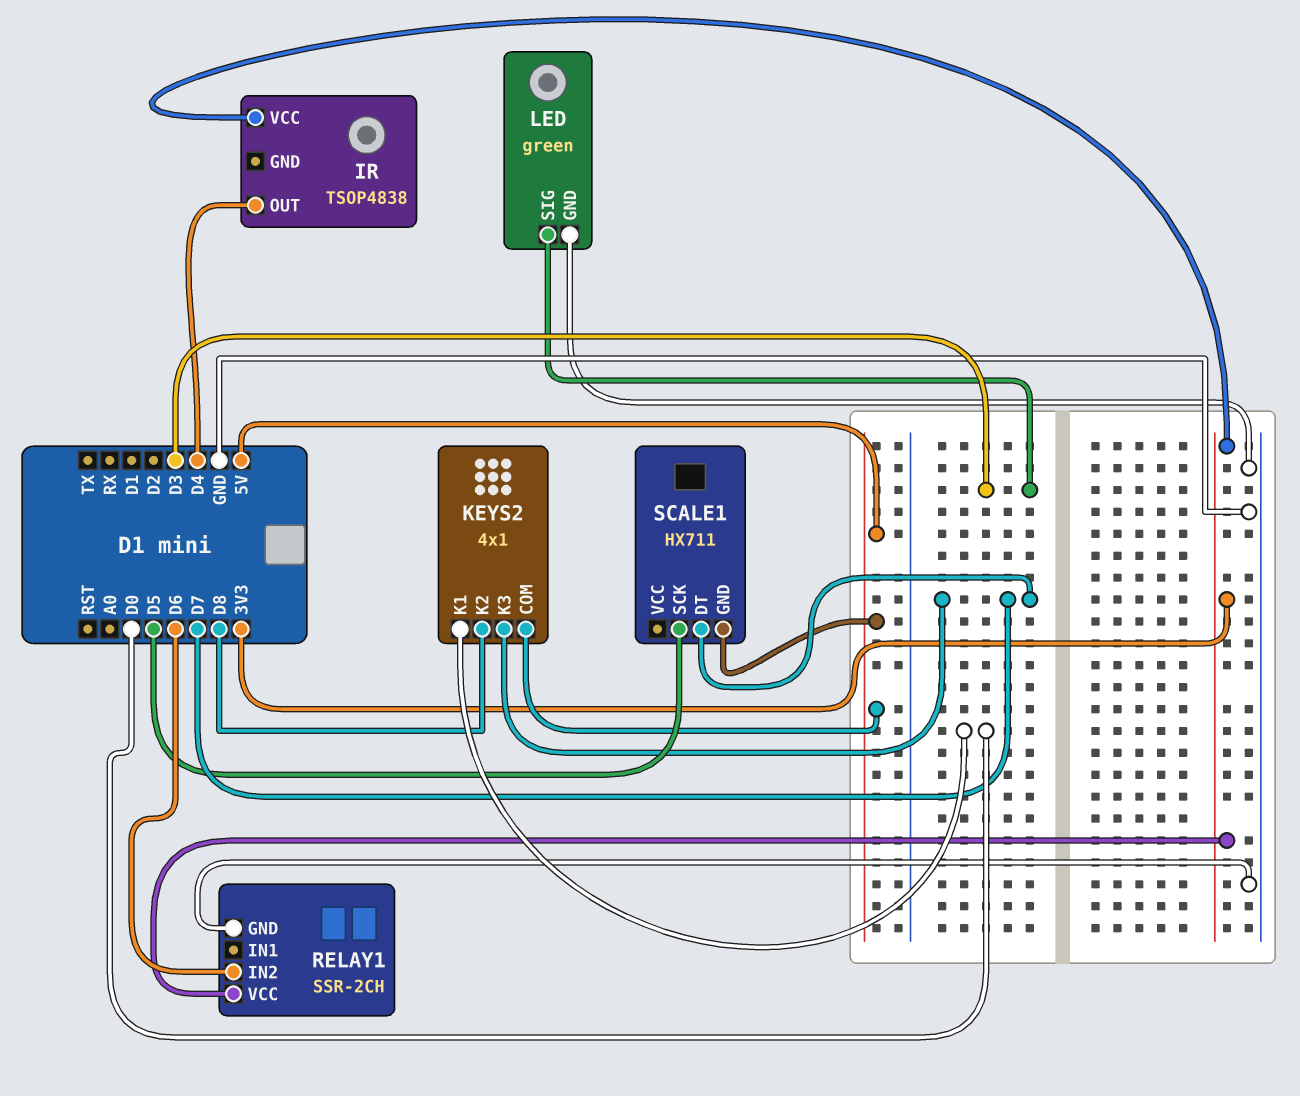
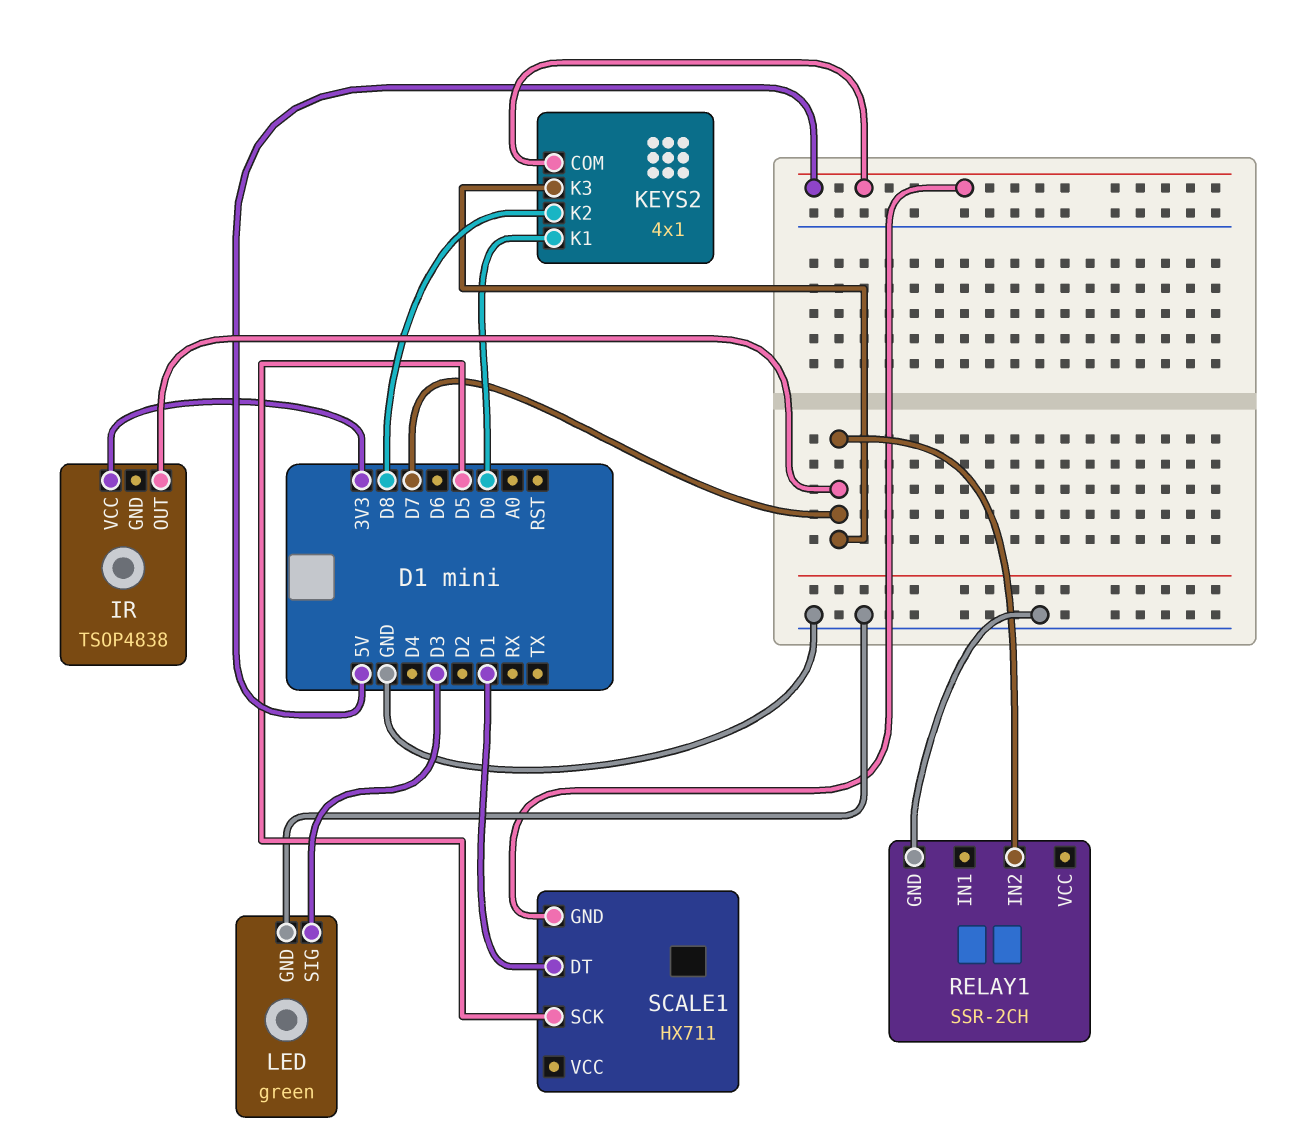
IR pin OUT: D4 -> D7
RELAY1 pin IN2: D6 -> D7
RELAY1 pin VCC: 3V3 -> none
SCALE1 pin DT: D7 -> D1

